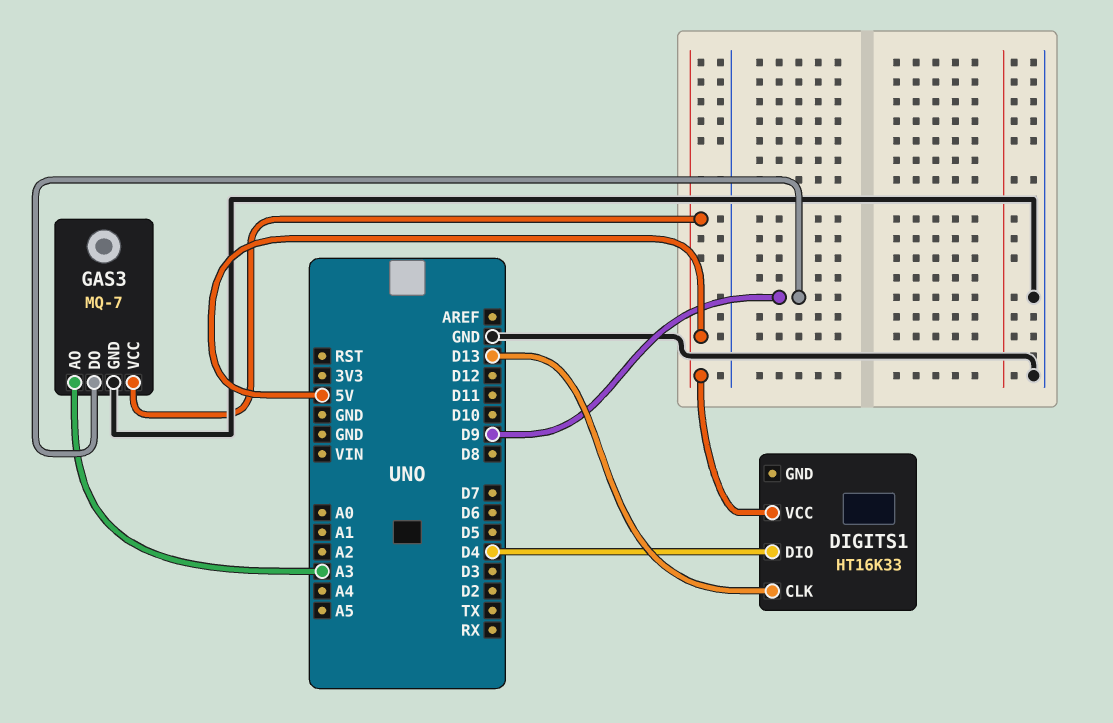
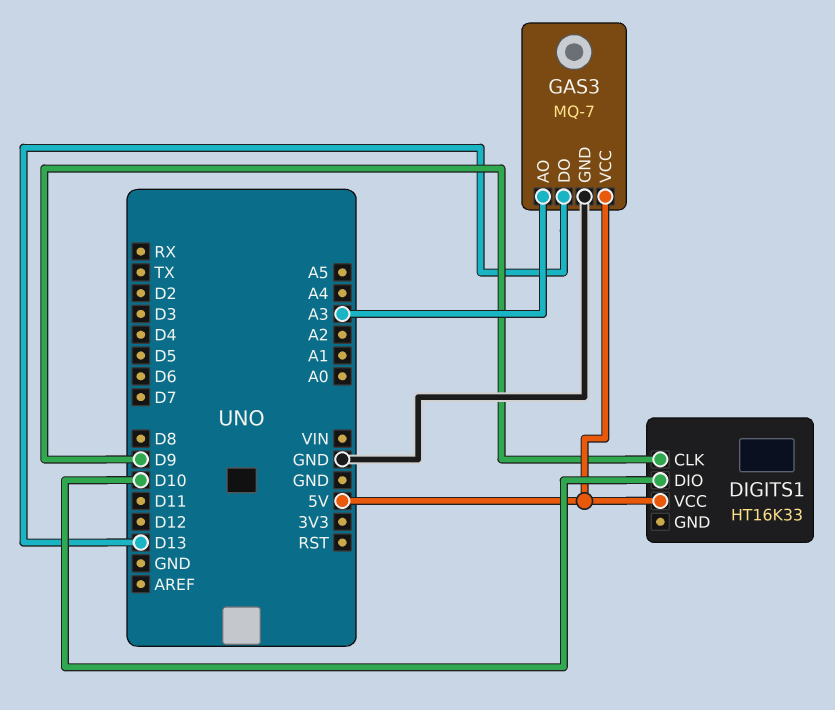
DIGITS1 pin CLK: D13 -> D9
DIGITS1 pin DIO: D4 -> D10
GAS3 pin DO: D9 -> D13

